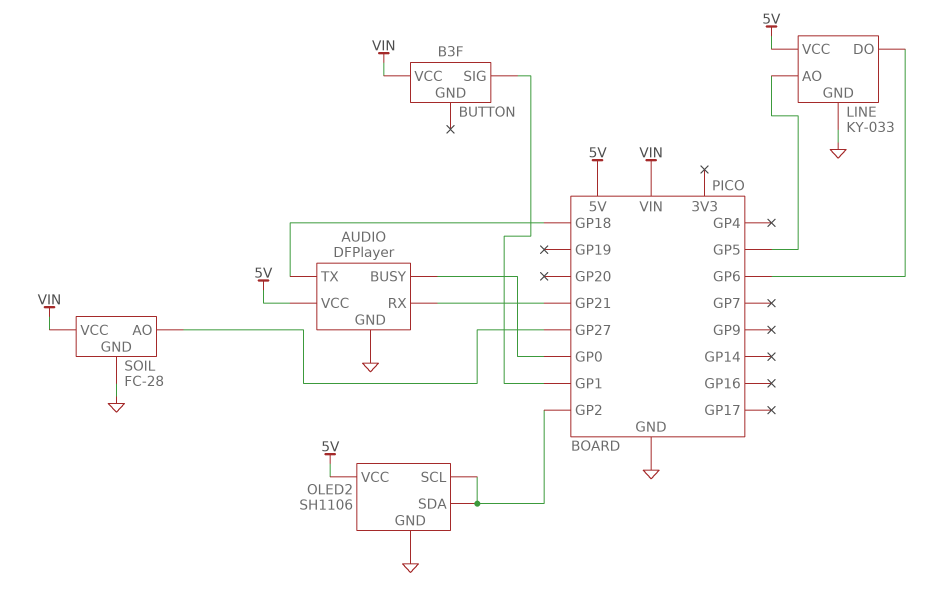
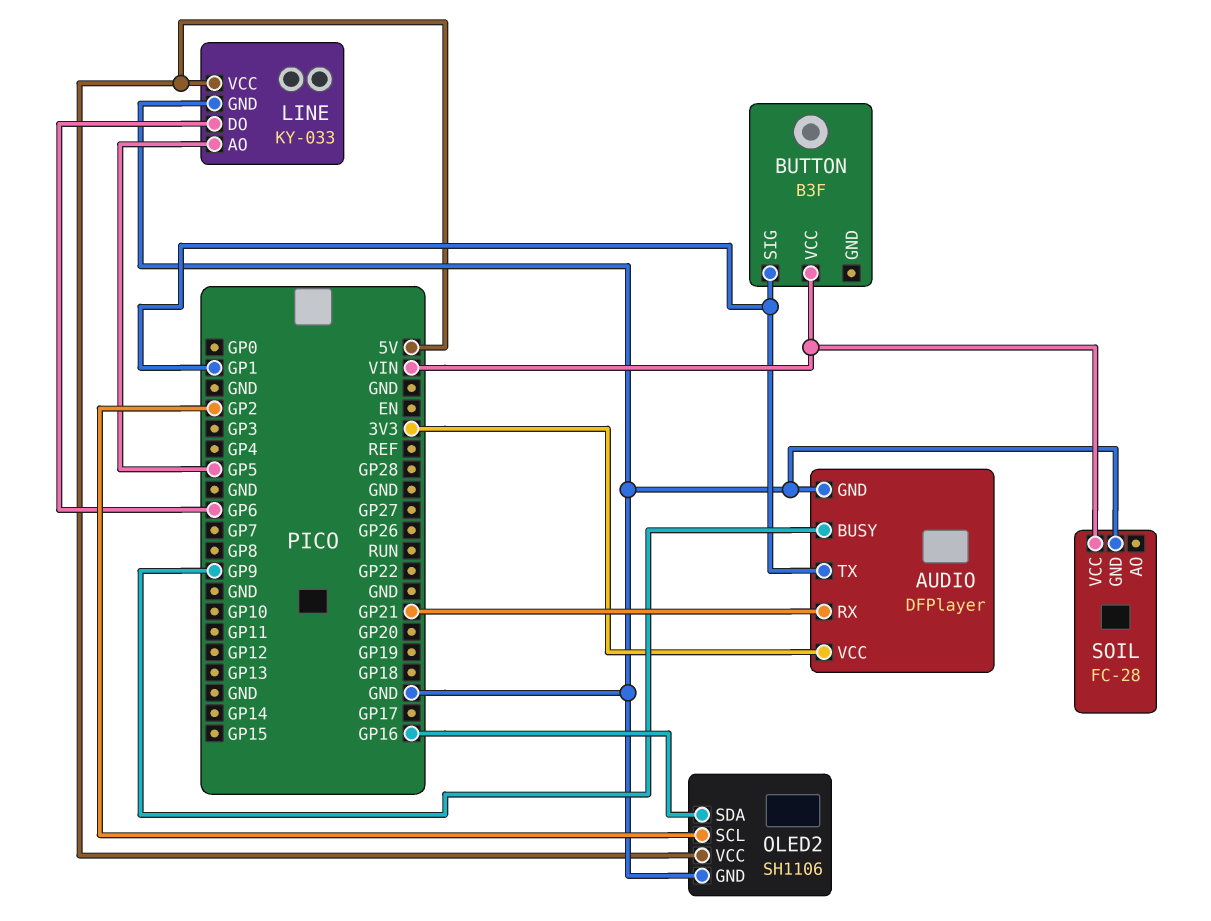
AUDIO pin BUSY: GP0 -> GP9
AUDIO pin TX: GP18 -> GP1
AUDIO pin VCC: 5V -> 3V3
OLED2 pin SDA: GP2 -> GP16
SOIL pin AO: GP27 -> none

